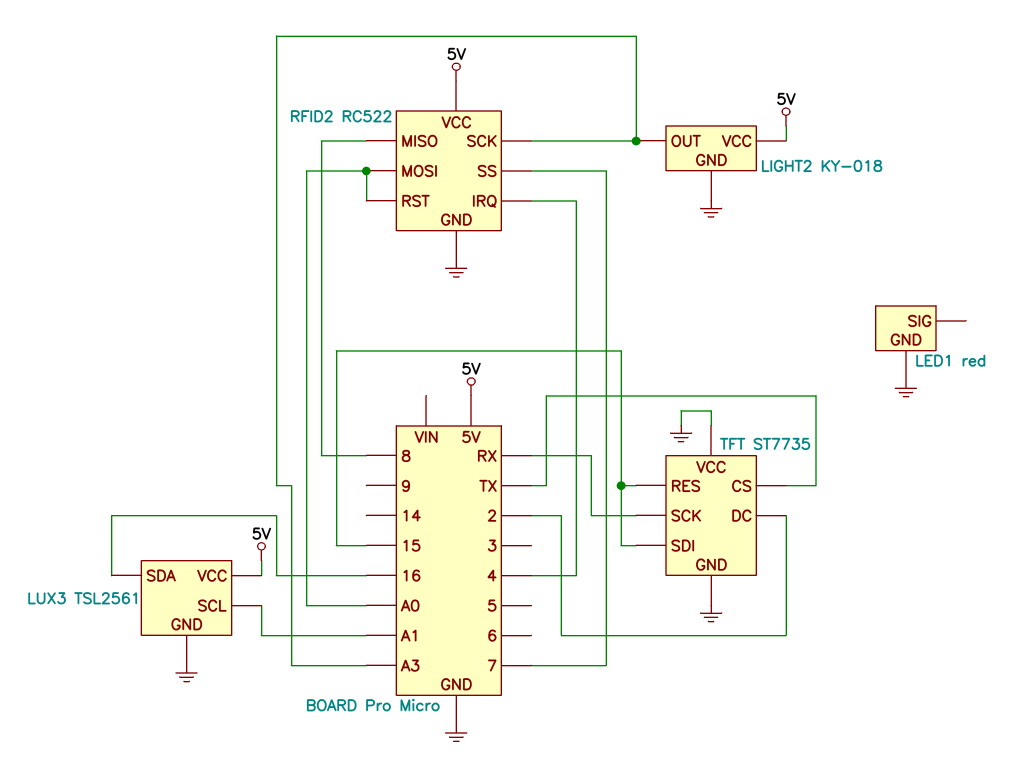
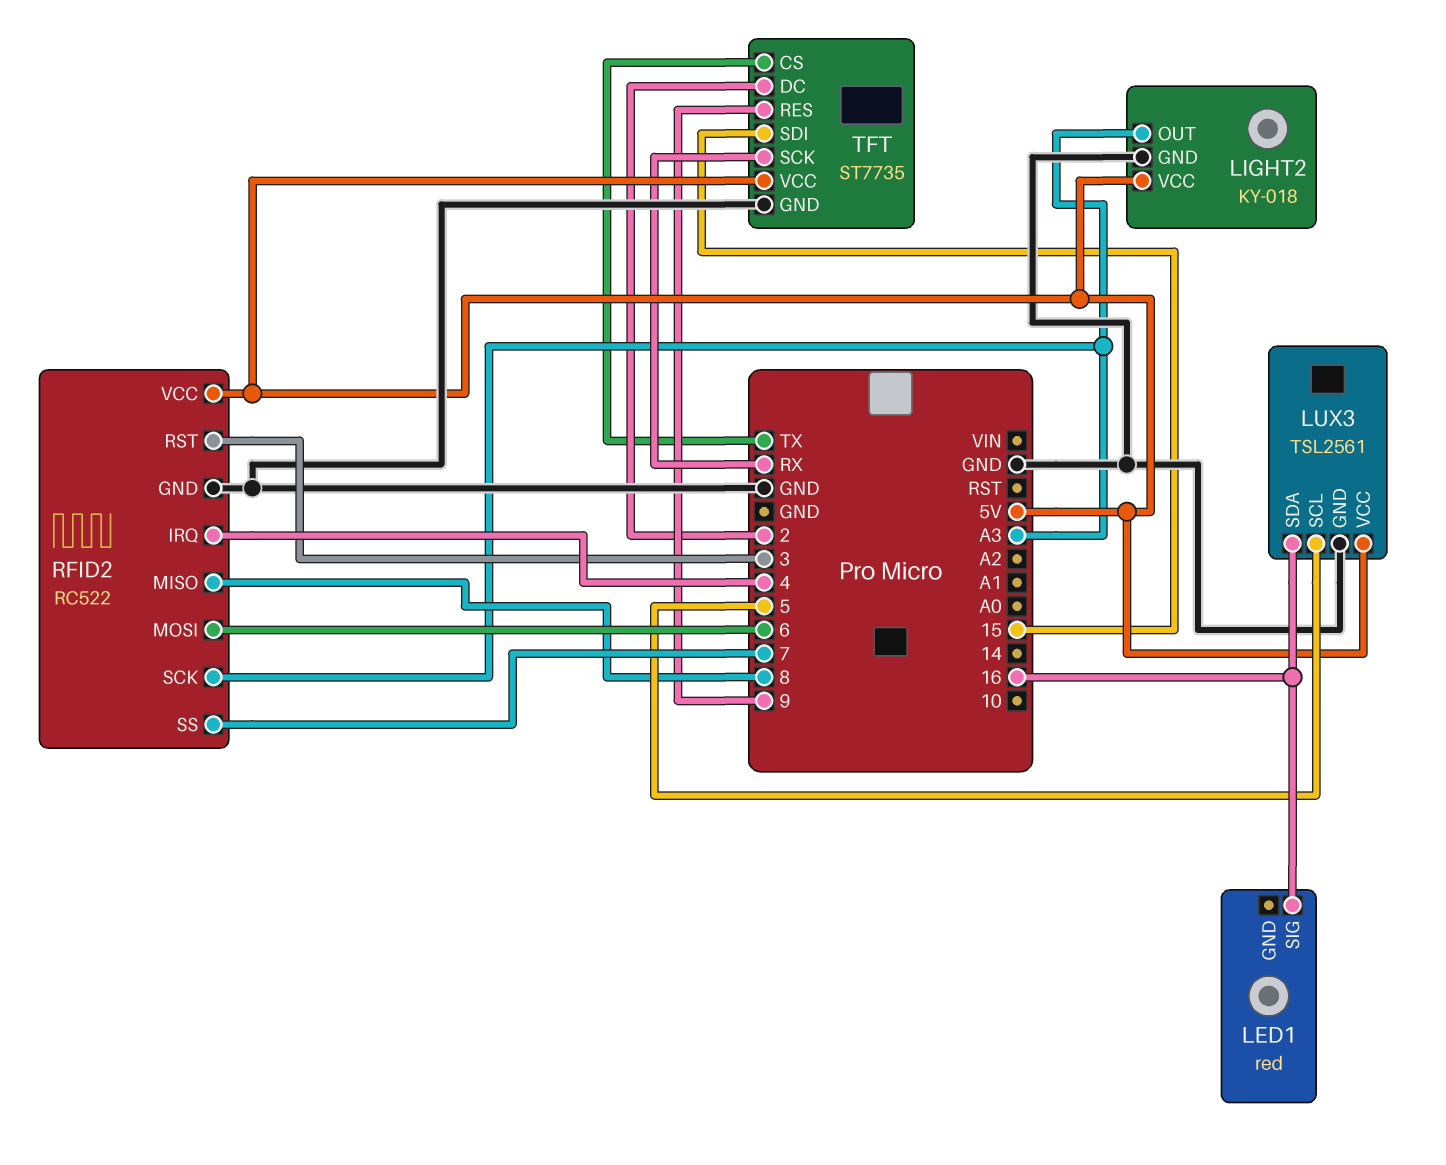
LED1 pin GND: GND -> none
LED1 pin SIG: none -> 16
LUX3 pin SCL: A1 -> 5
RFID2 pin MOSI: A0 -> 6
RFID2 pin RST: A0 -> 3
TFT pin RES: 15 -> 9
TFT pin VCC: GND -> 5V

